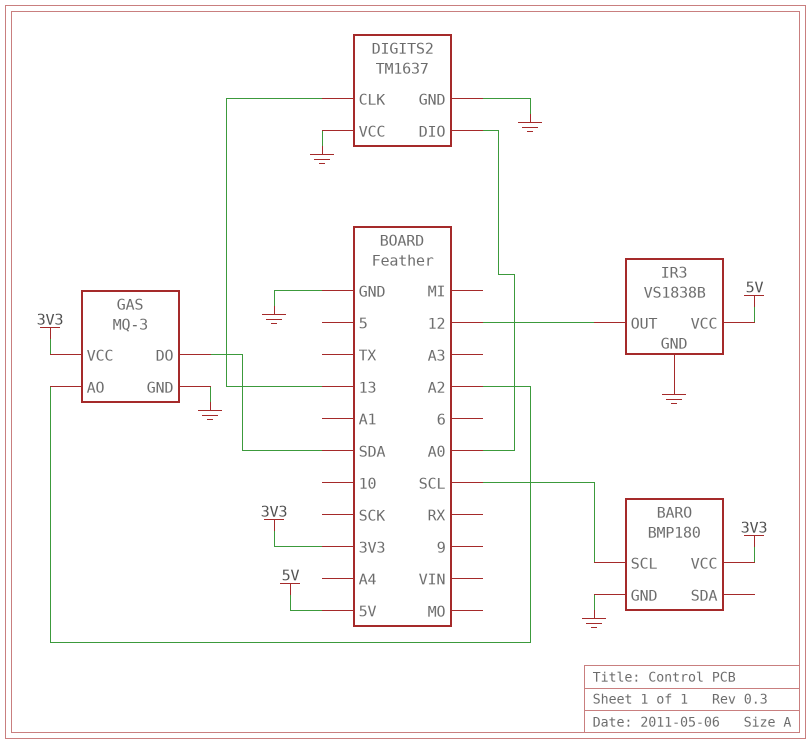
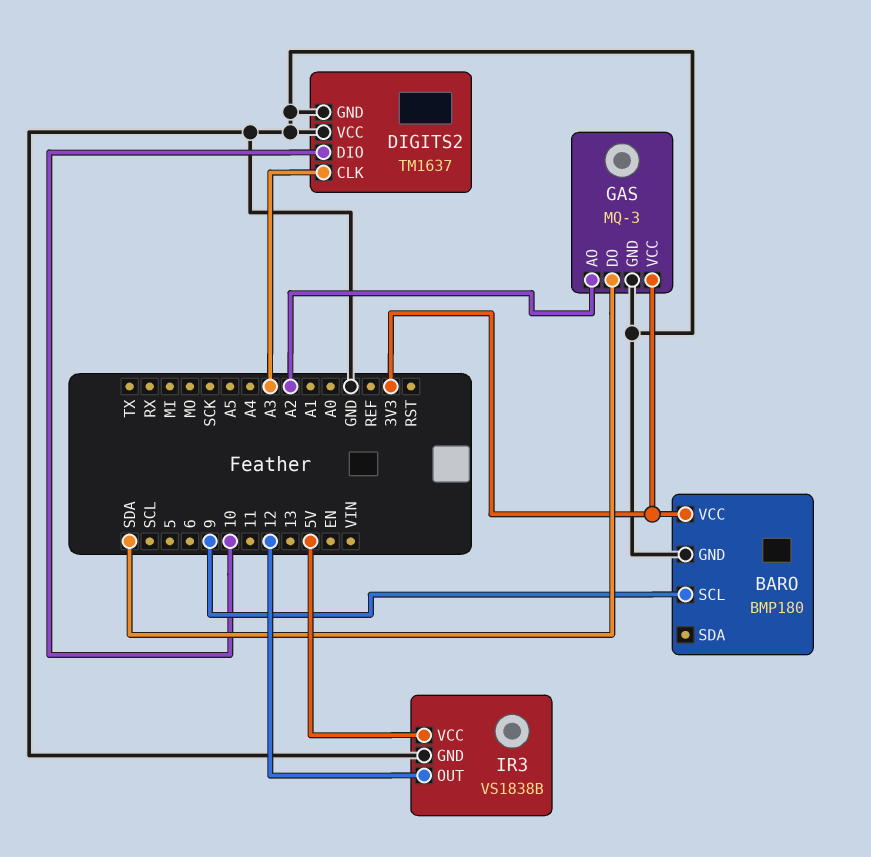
BARO pin SCL: SCL -> 9
DIGITS2 pin CLK: 13 -> A3
DIGITS2 pin DIO: A0 -> 10

